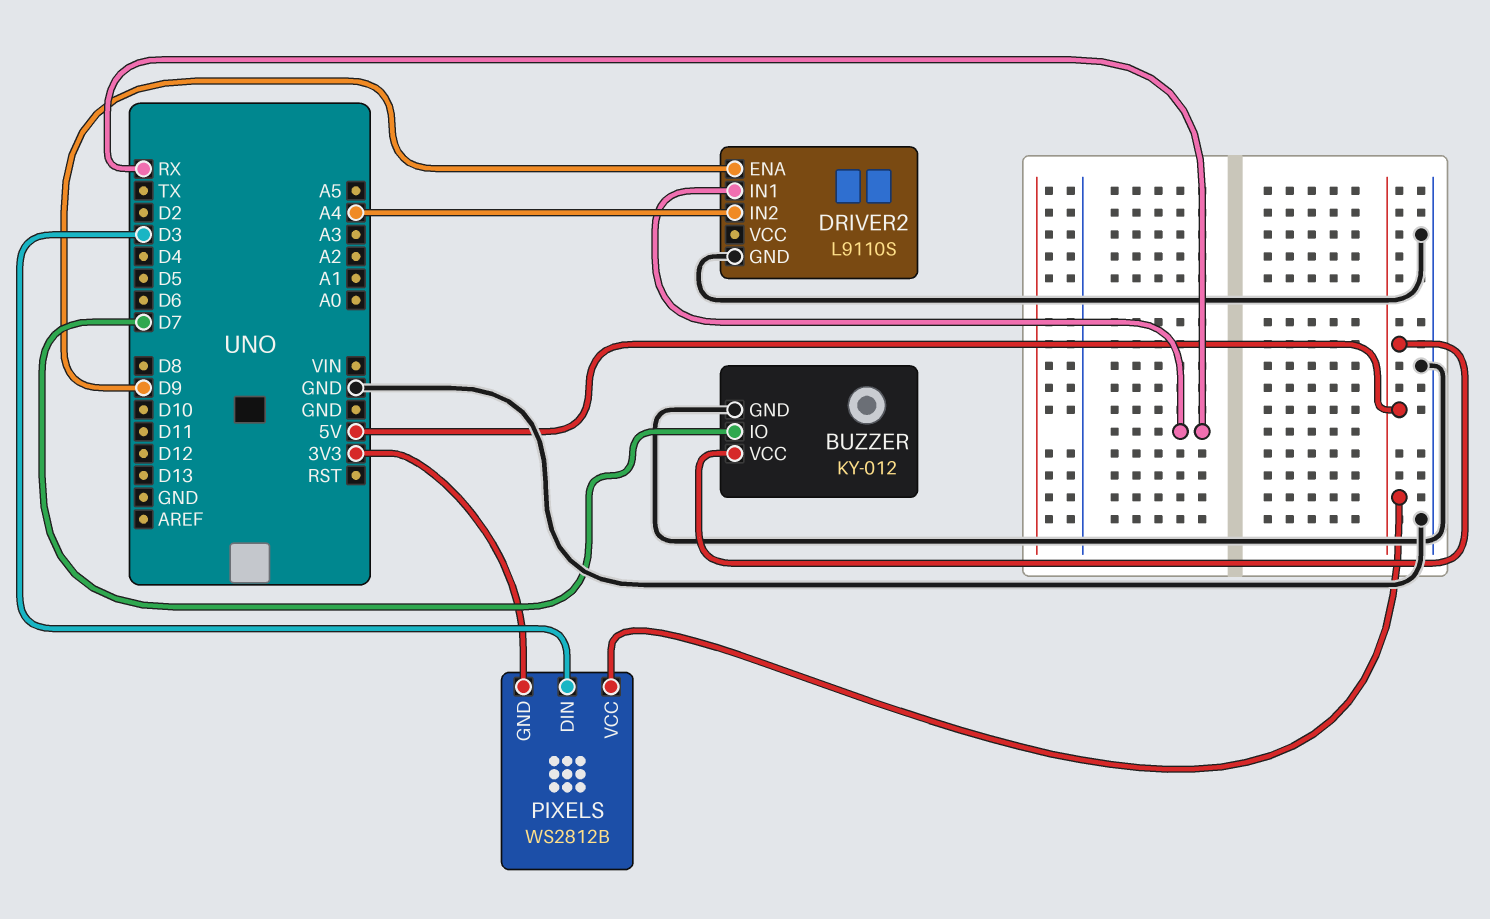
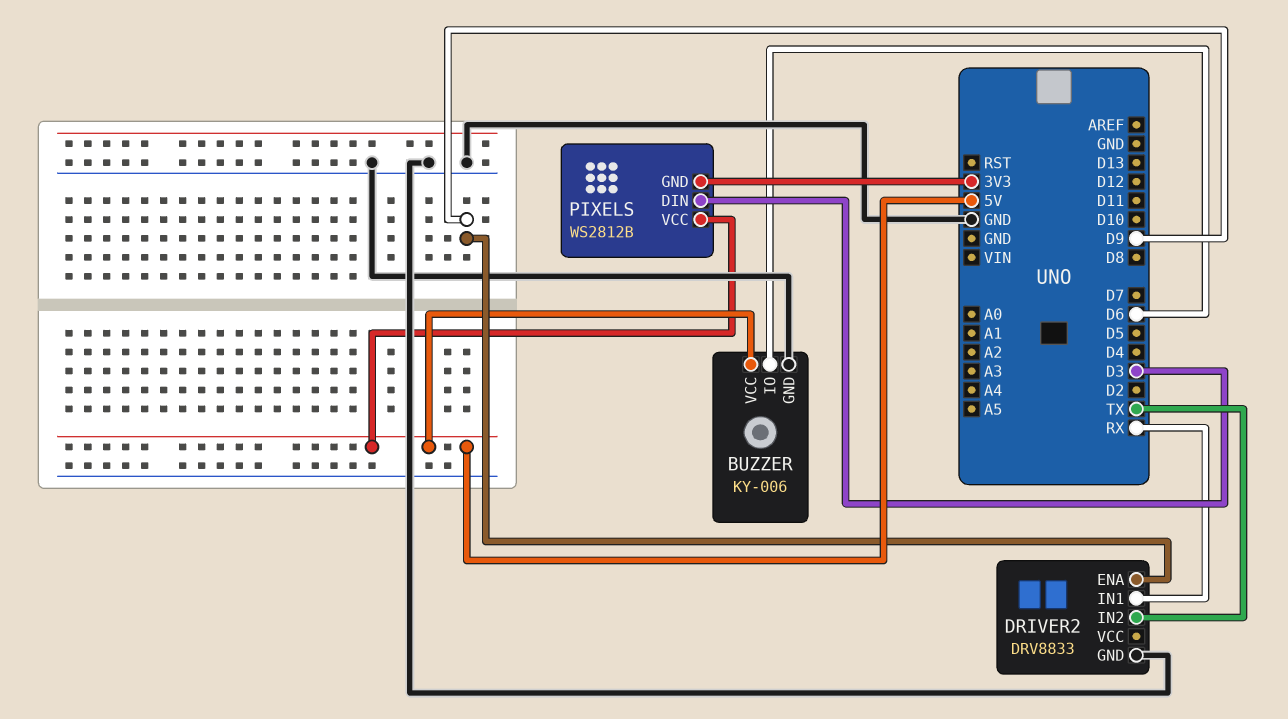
BUZZER: KY-012 -> KY-006
BUZZER pin IO: D7 -> D6
DRIVER2: L9110S -> DRV8833
DRIVER2 pin IN2: A4 -> TX

